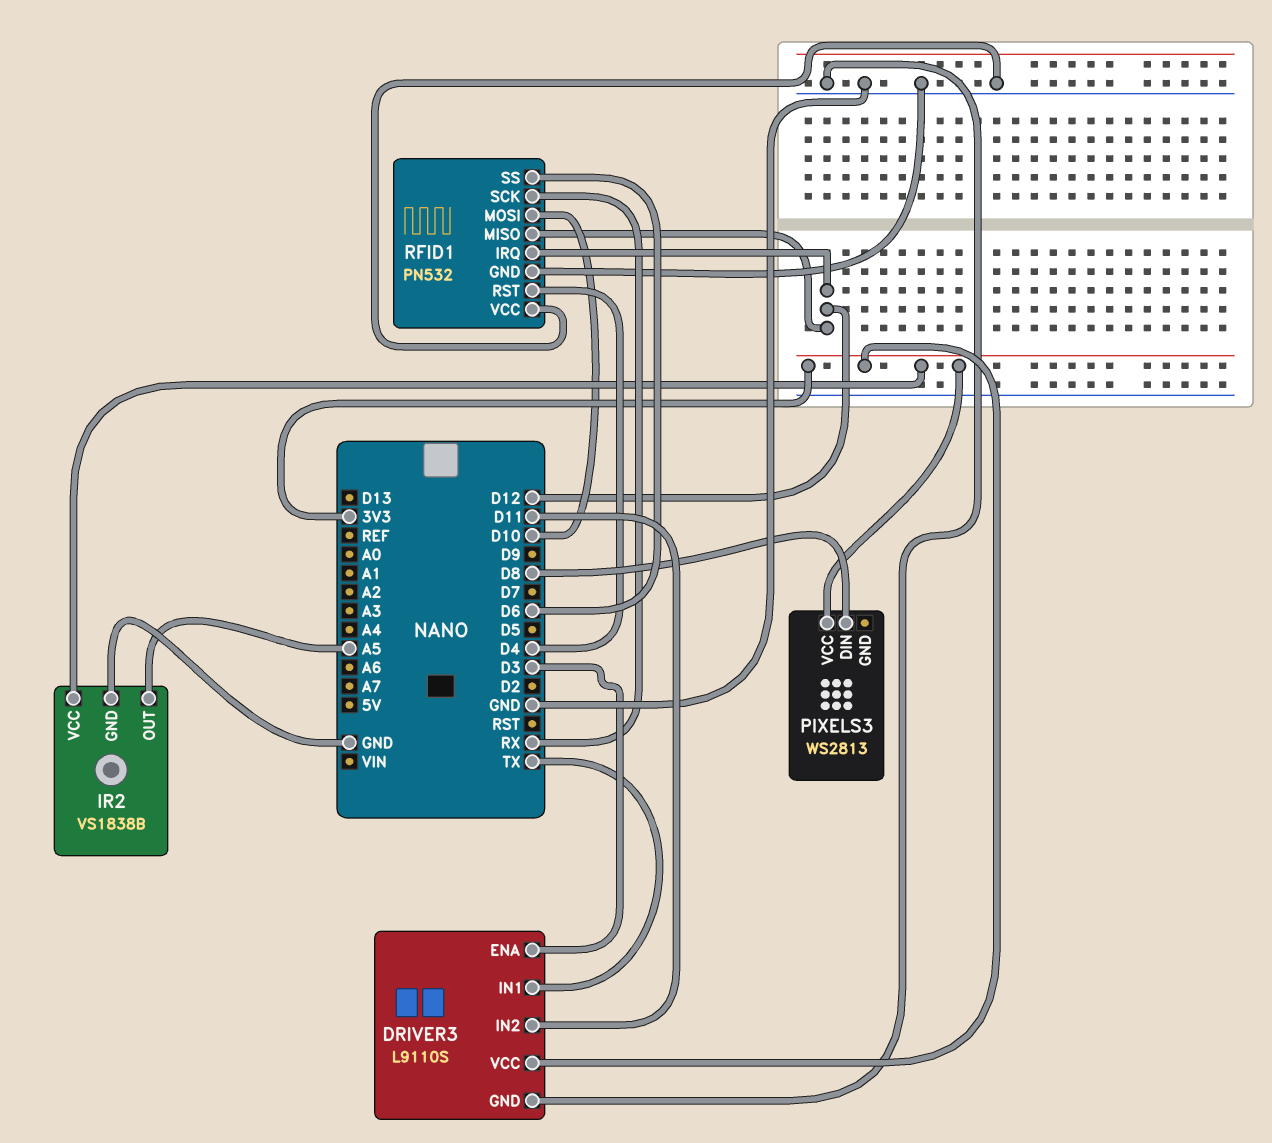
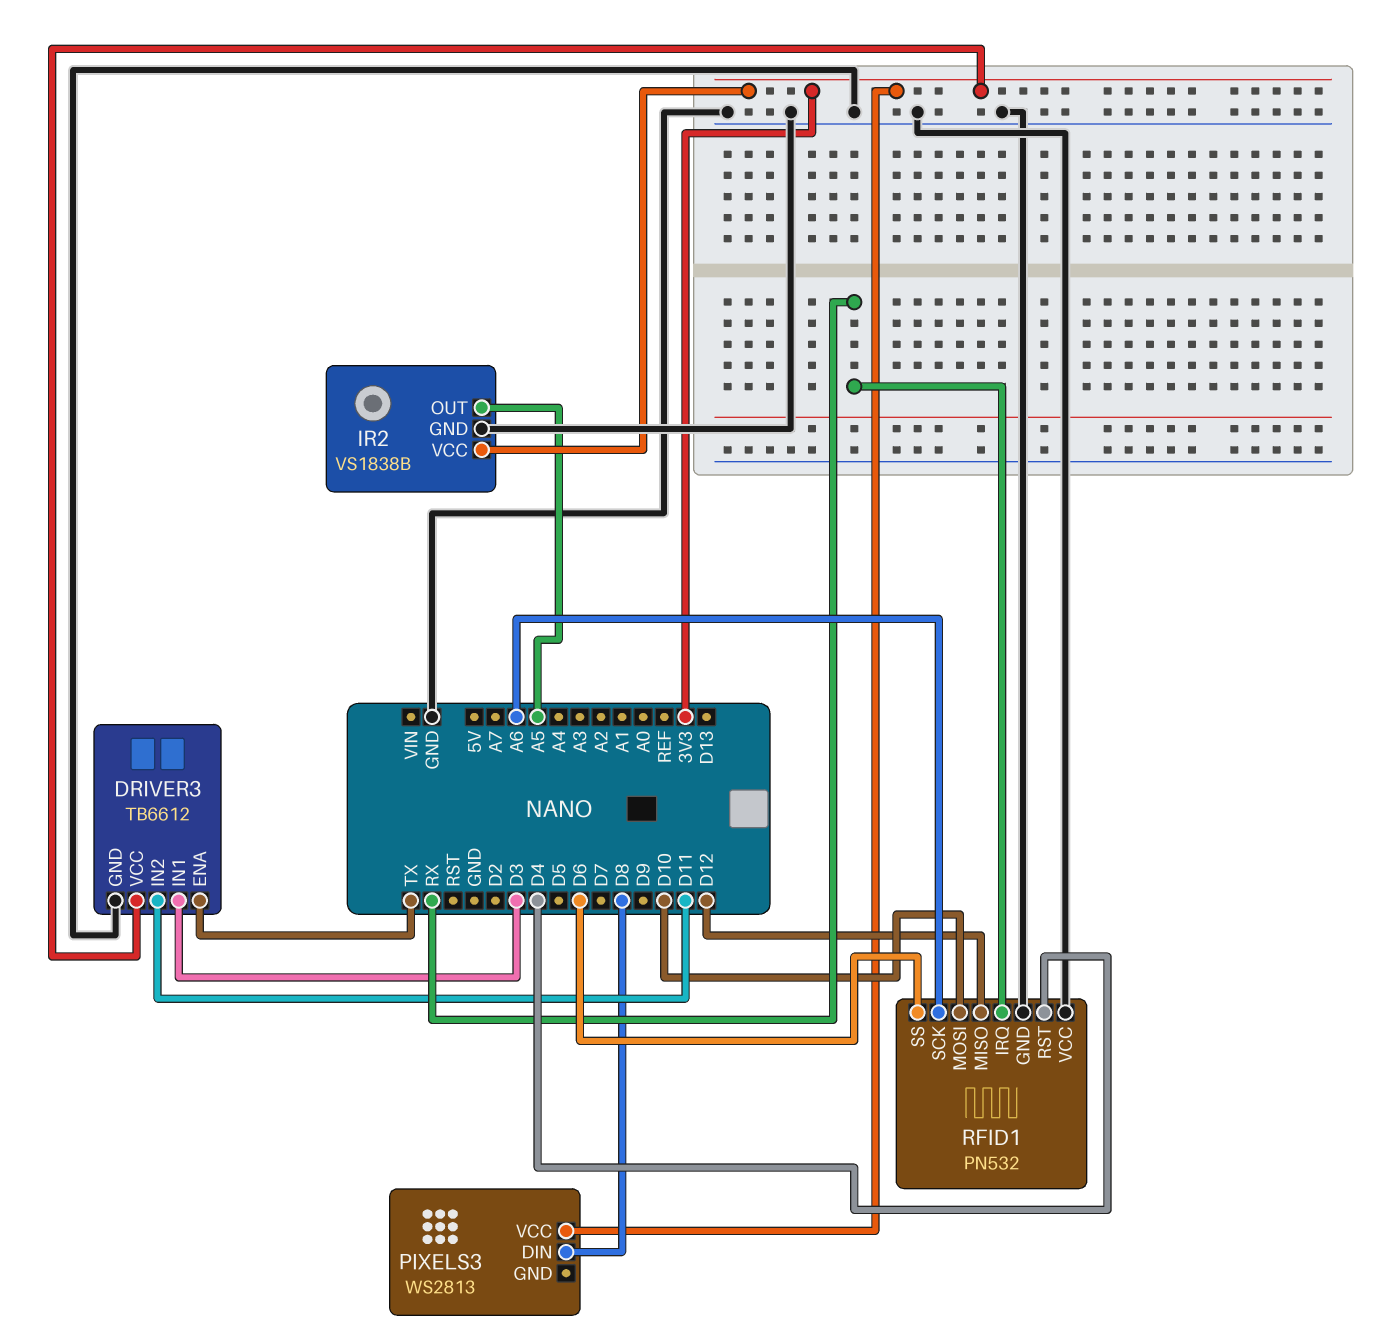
DRIVER3: L9110S -> TB6612
DRIVER3 pin ENA: D3 -> TX
DRIVER3 pin IN1: TX -> D3
RFID1 pin IRQ: D12 -> RX
RFID1 pin SCK: RX -> A6

